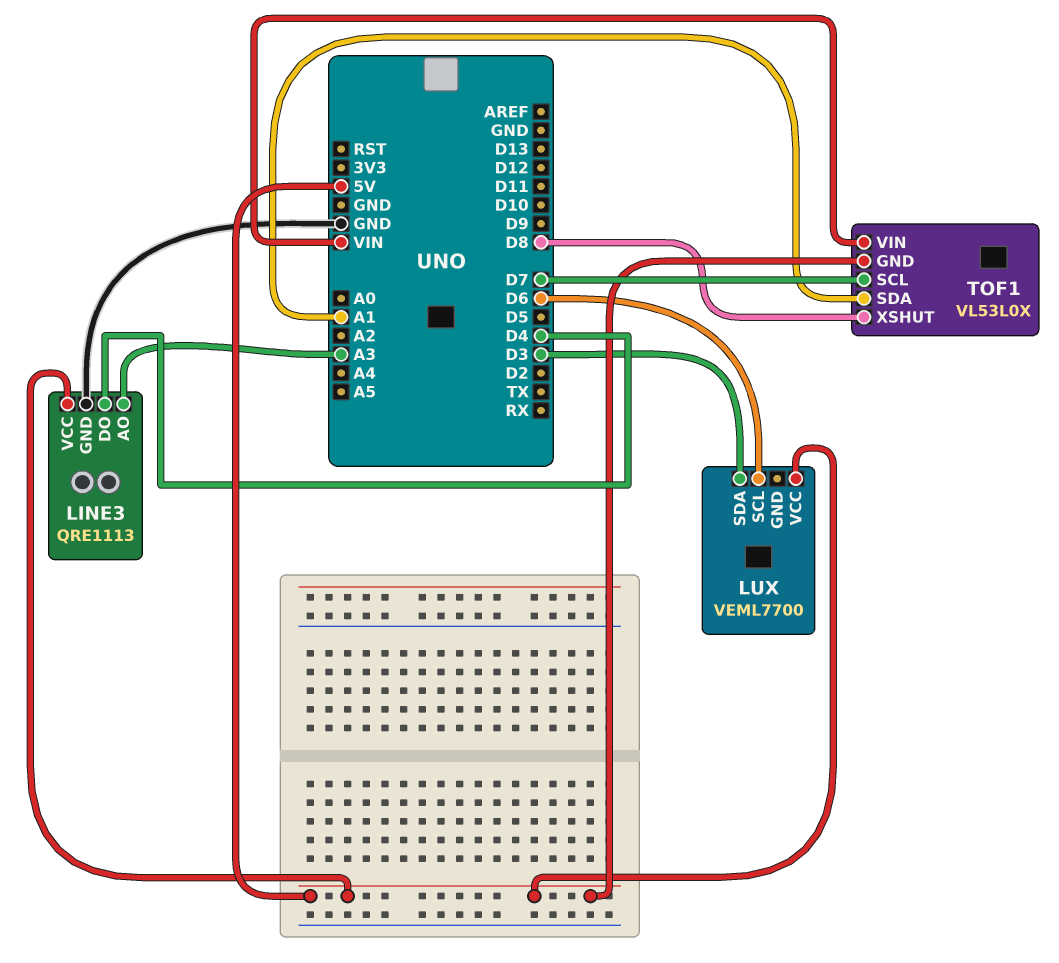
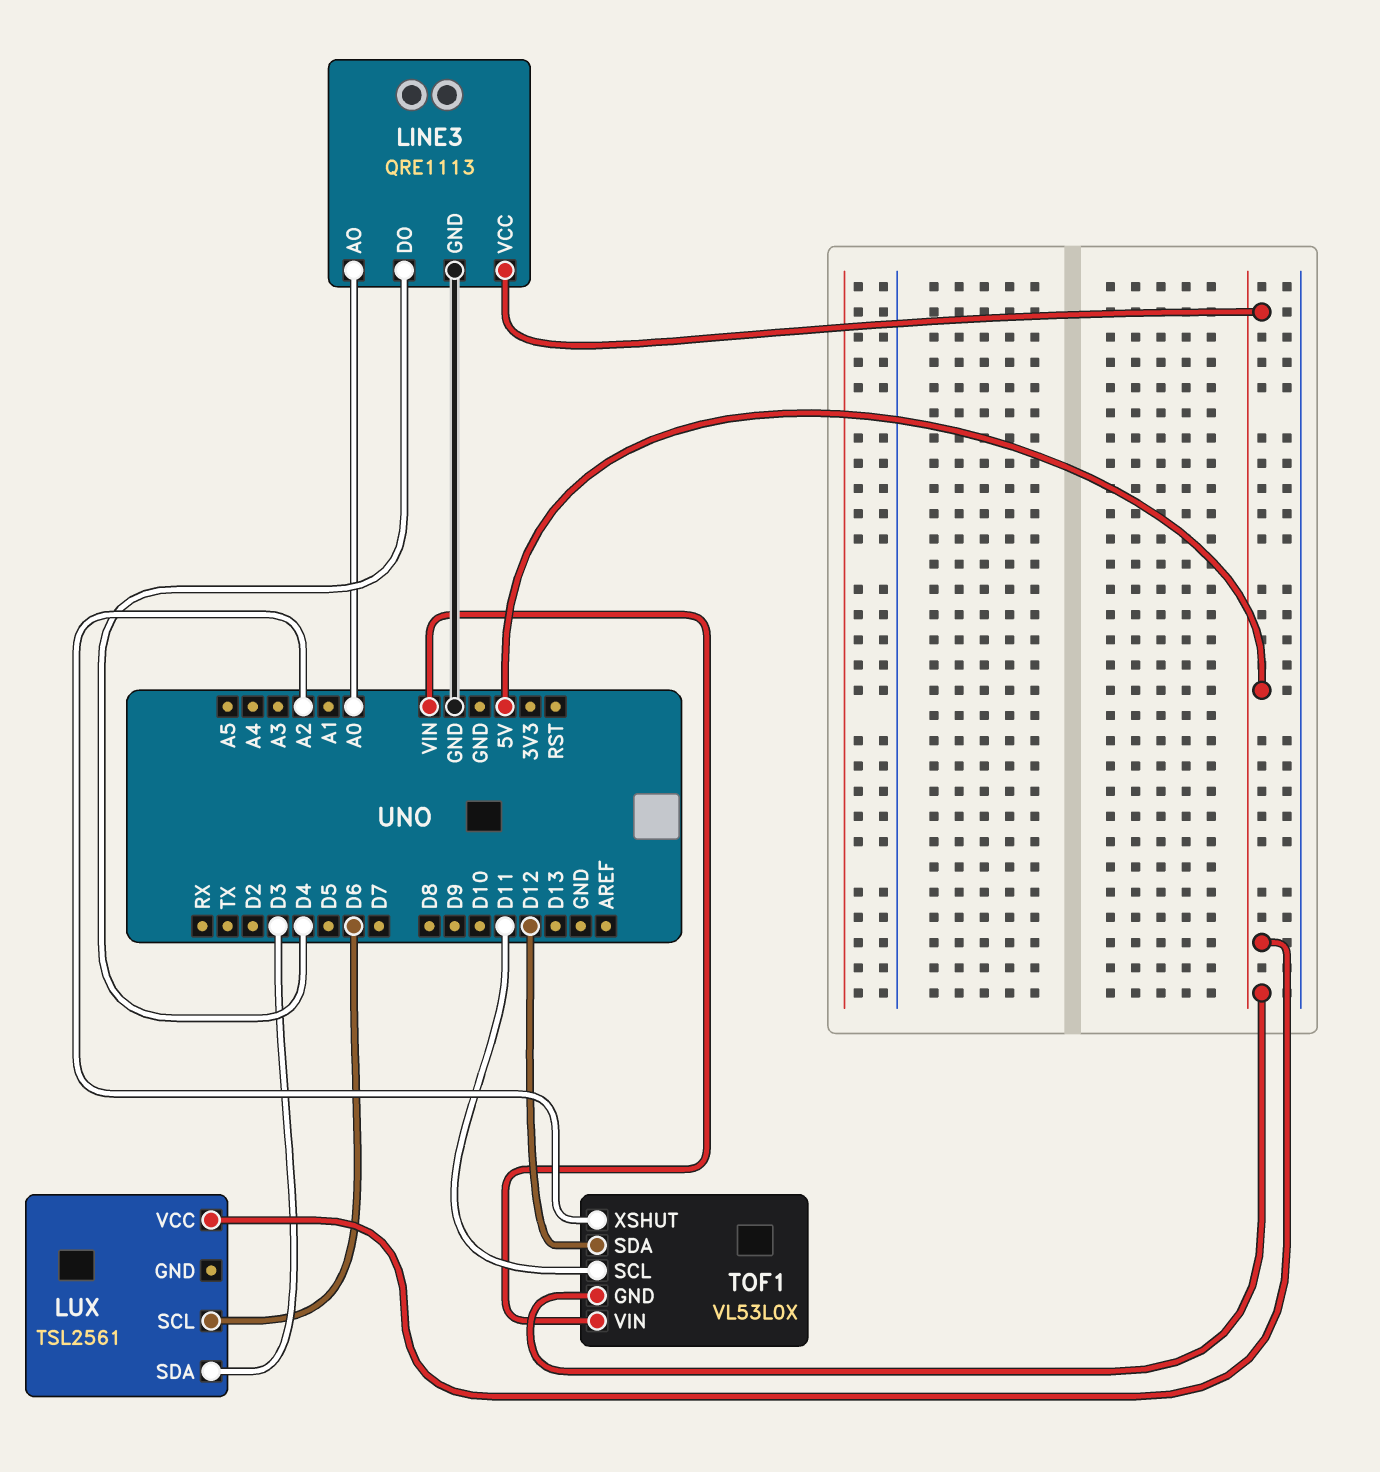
LINE3 pin AO: A3 -> A0
LUX: VEML7700 -> TSL2561
TOF1 pin SCL: D7 -> D11
TOF1 pin SDA: A1 -> D12
TOF1 pin XSHUT: D8 -> A2

